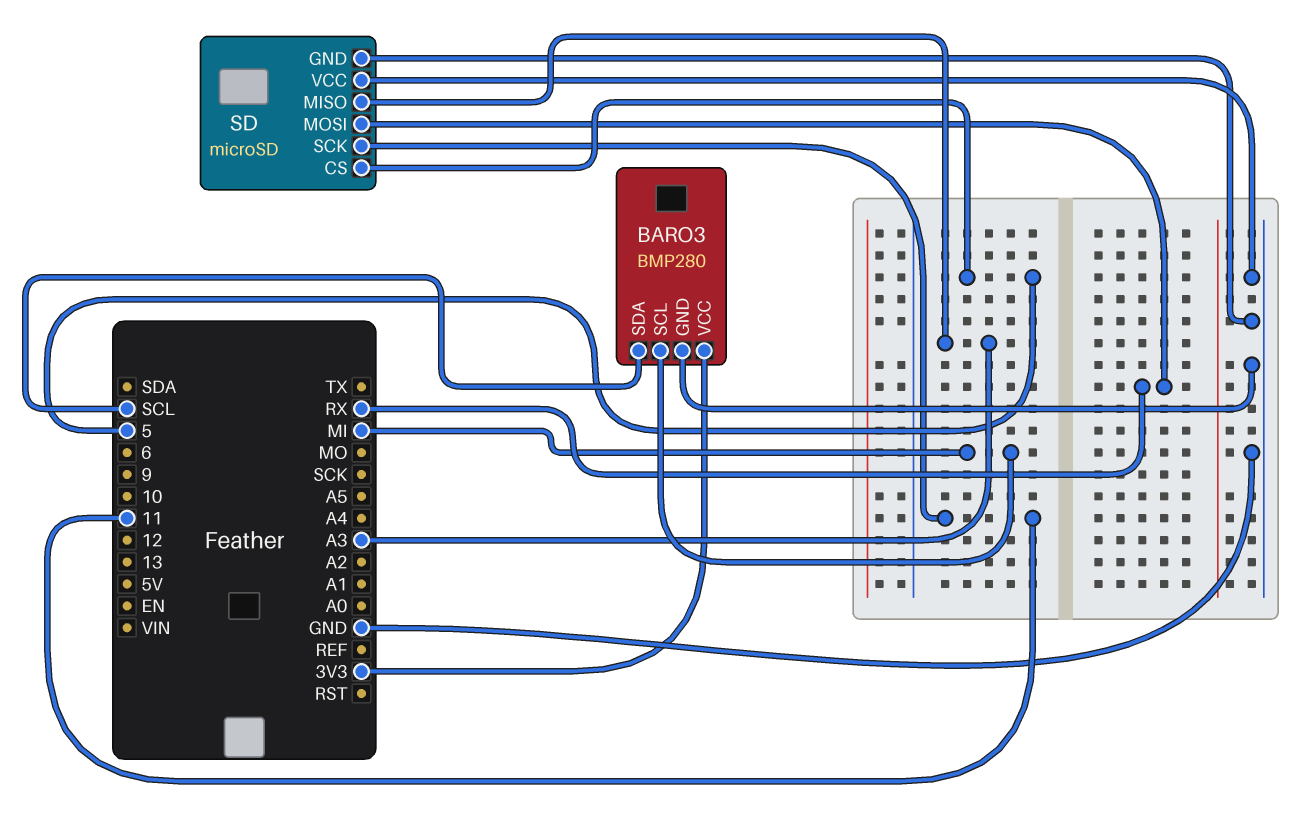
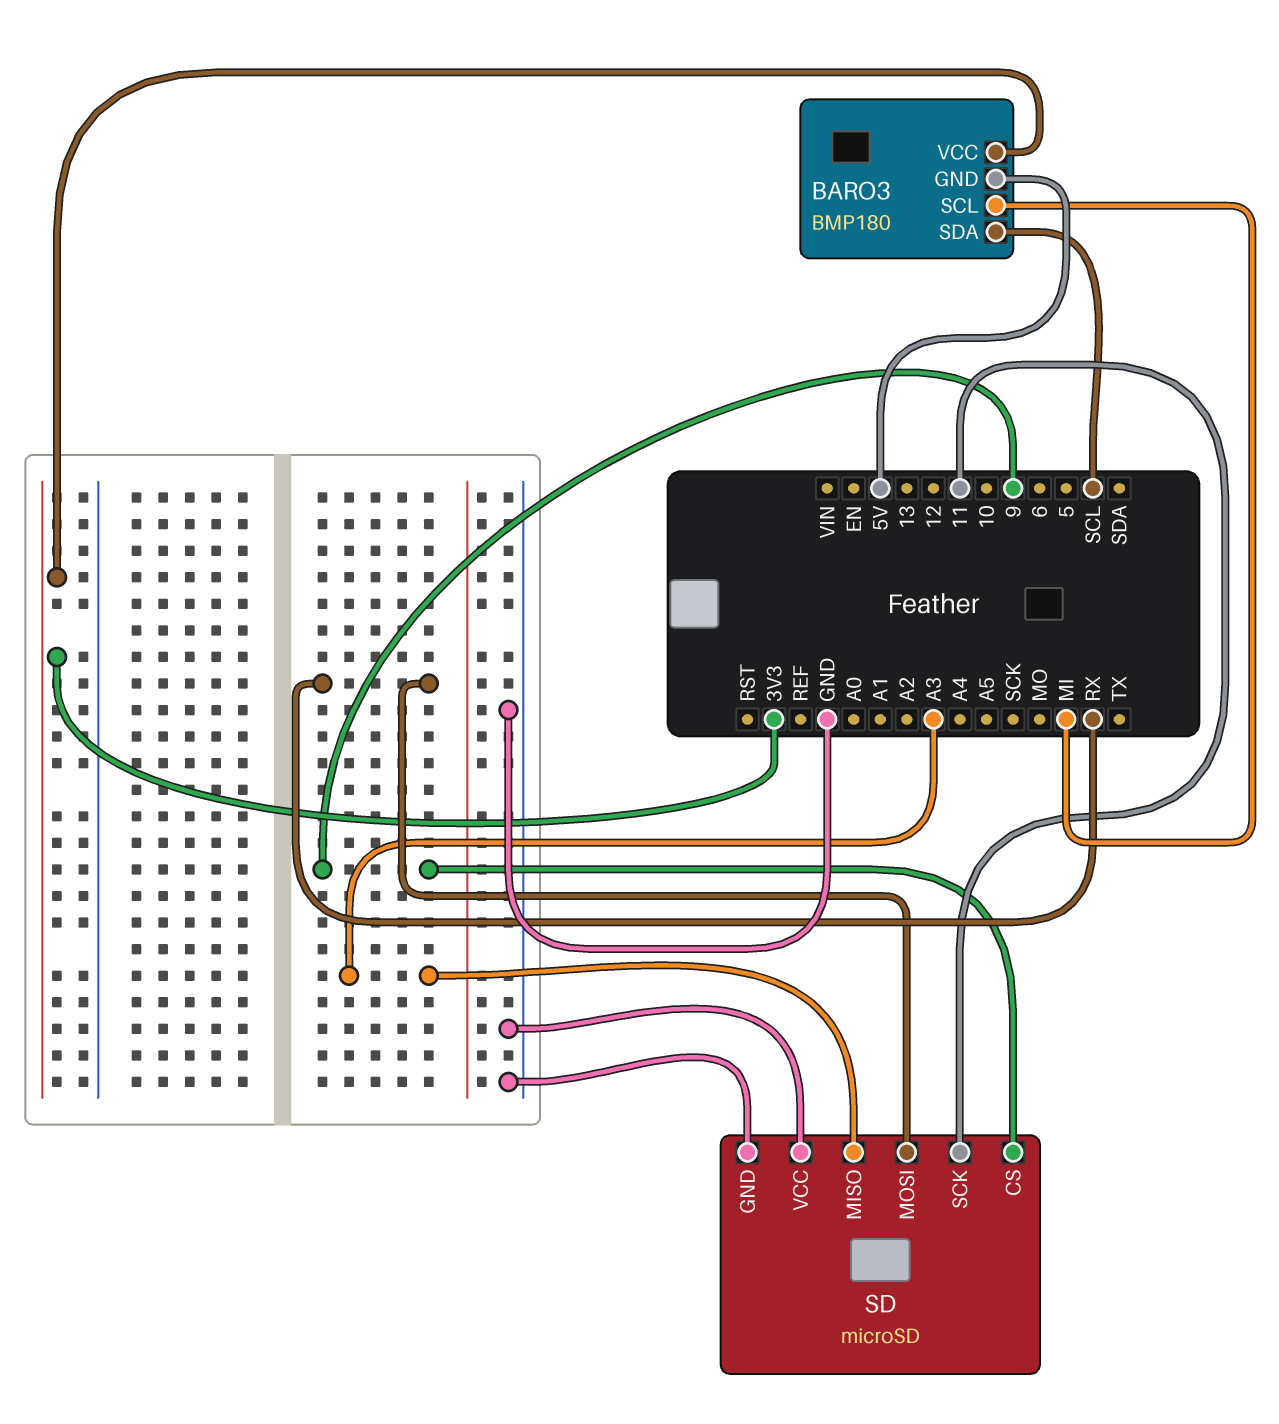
BARO3: BMP280 -> BMP180
BARO3 pin GND: GND -> 5V
SD pin CS: 5 -> 9

